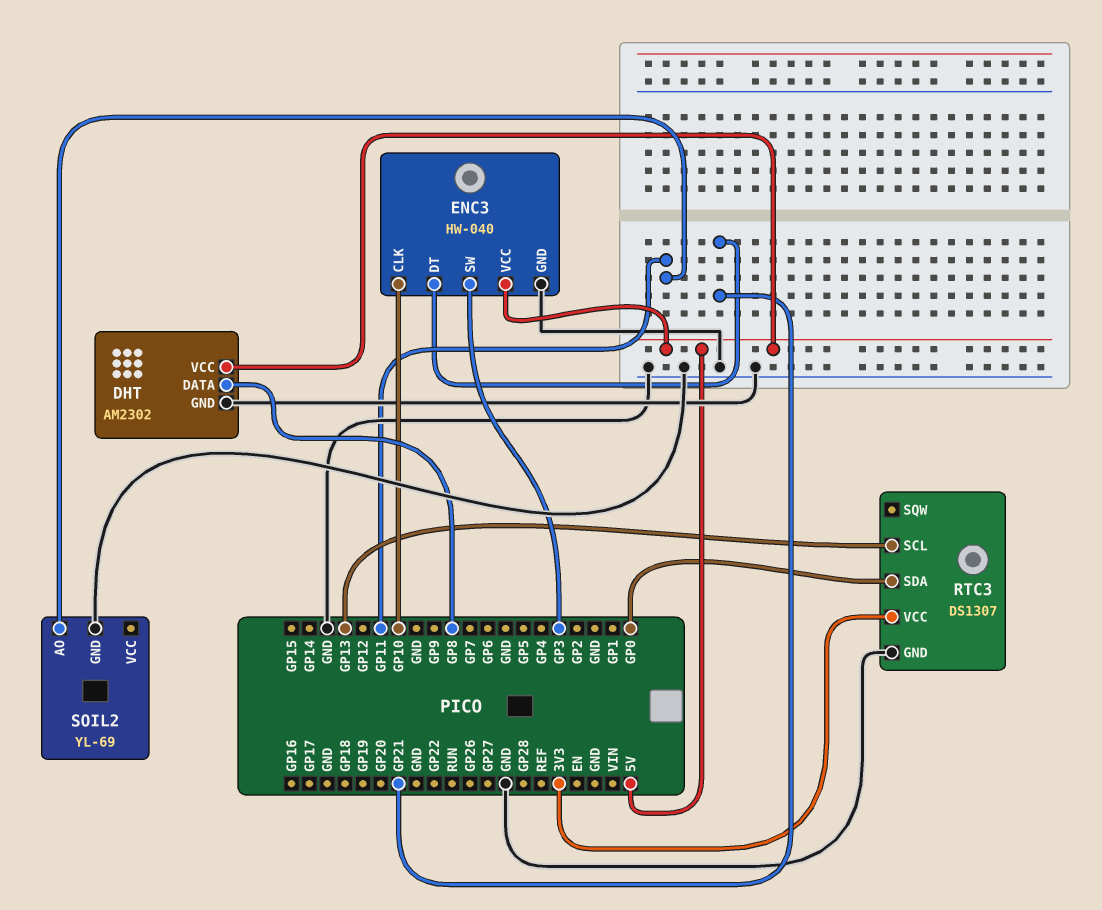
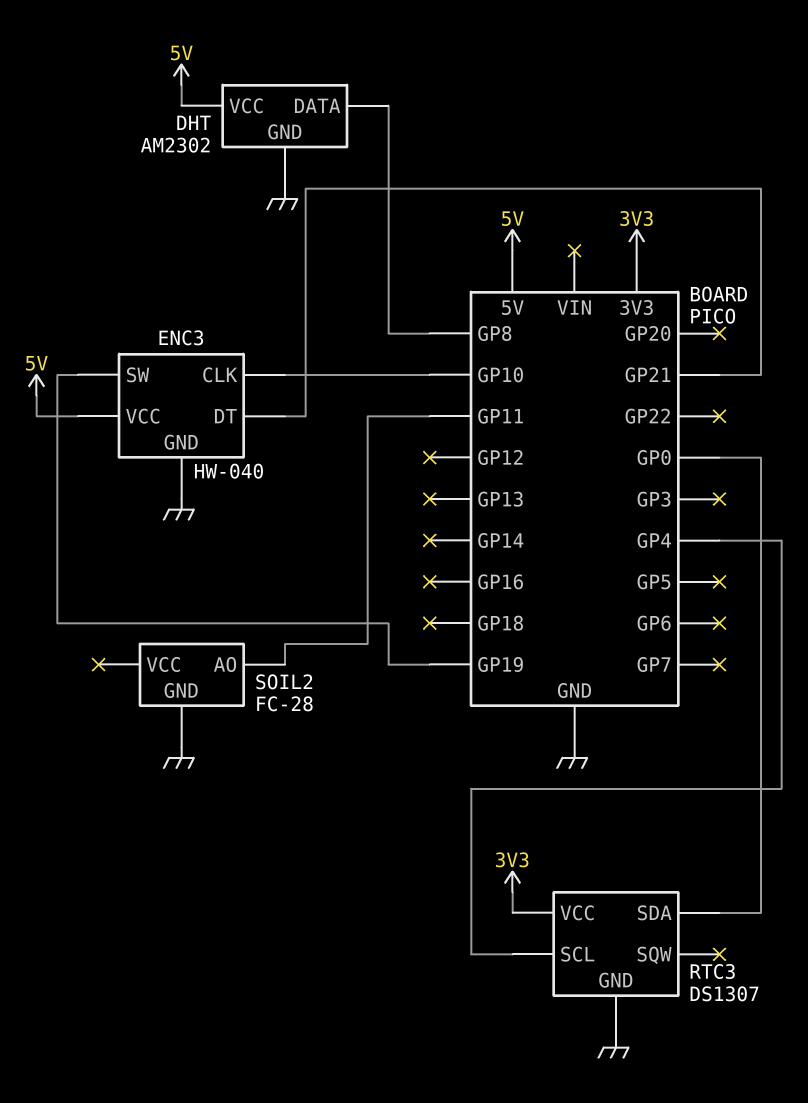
ENC3 pin SW: GP3 -> GP19
RTC3 pin SCL: GP13 -> GP4
SOIL2: YL-69 -> FC-28

